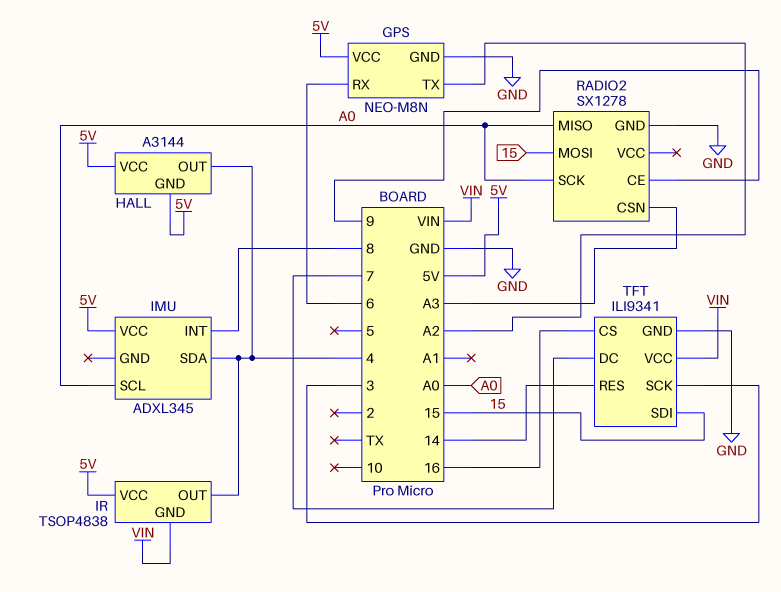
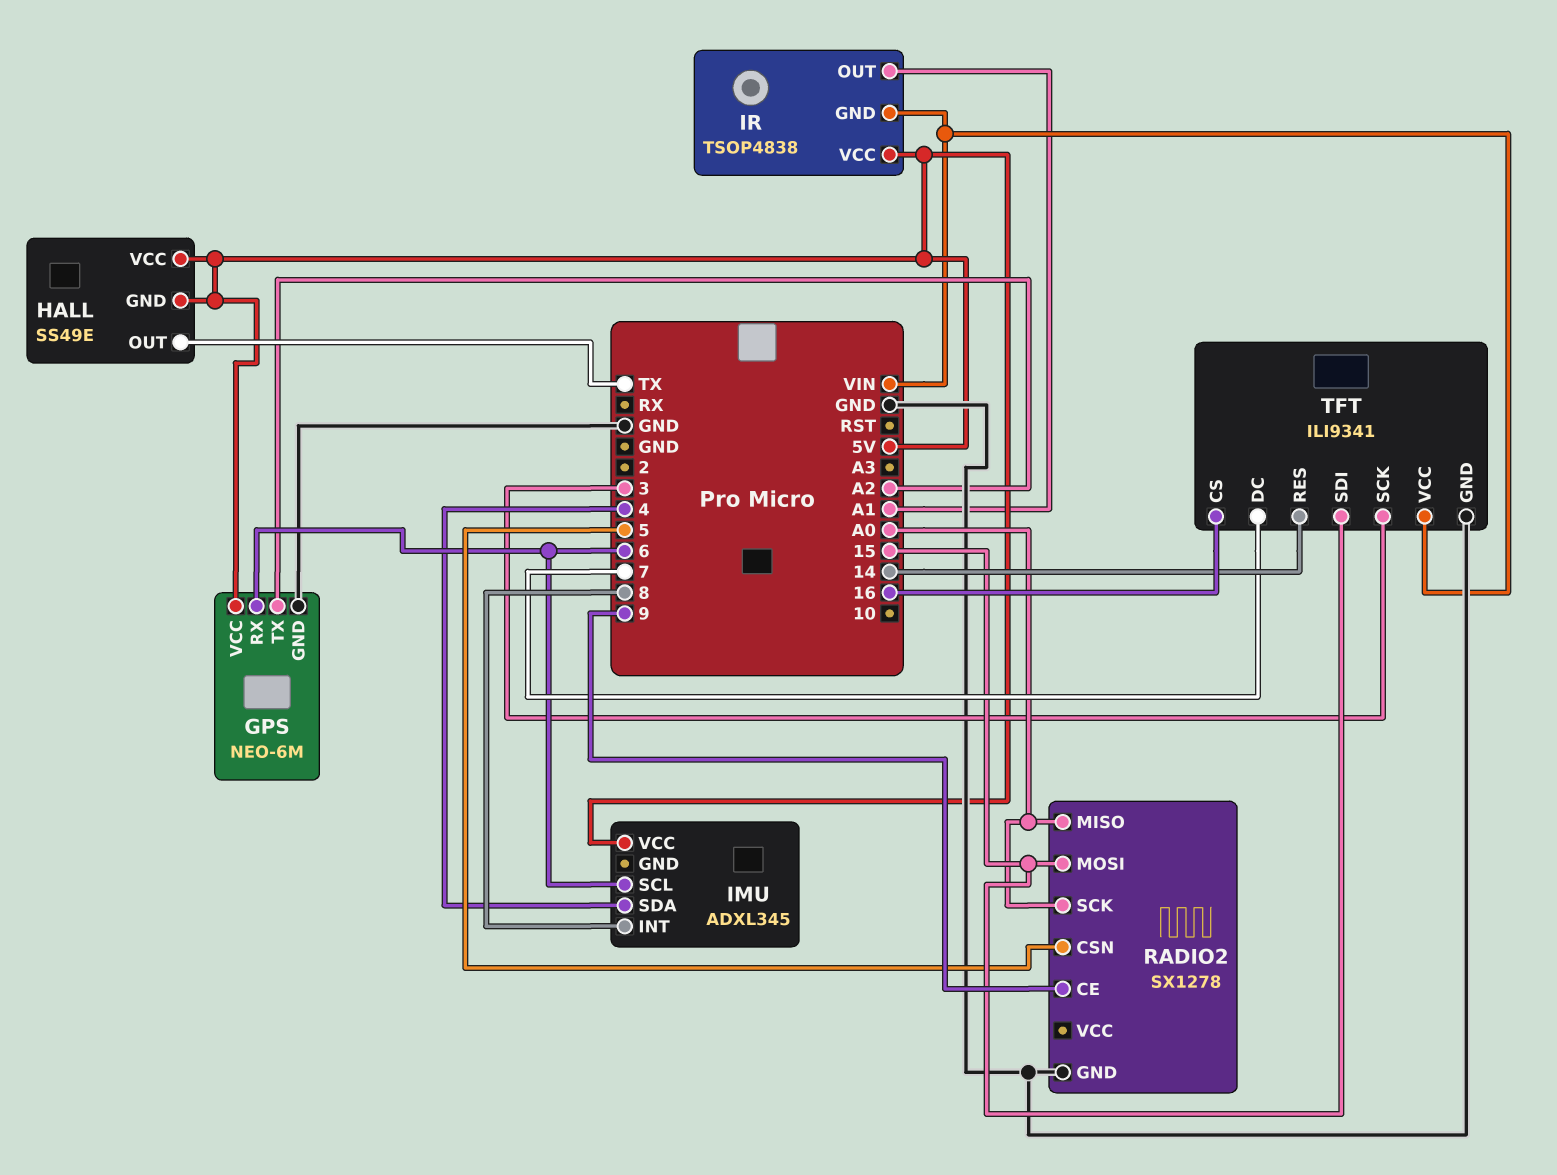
GPS: NEO-M8N -> NEO-6M
HALL: A3144 -> SS49E
HALL pin OUT: 4 -> TX
IMU pin SCL: A0 -> 6
IR pin OUT: 4 -> A1
RADIO2 pin CSN: A3 -> 5

